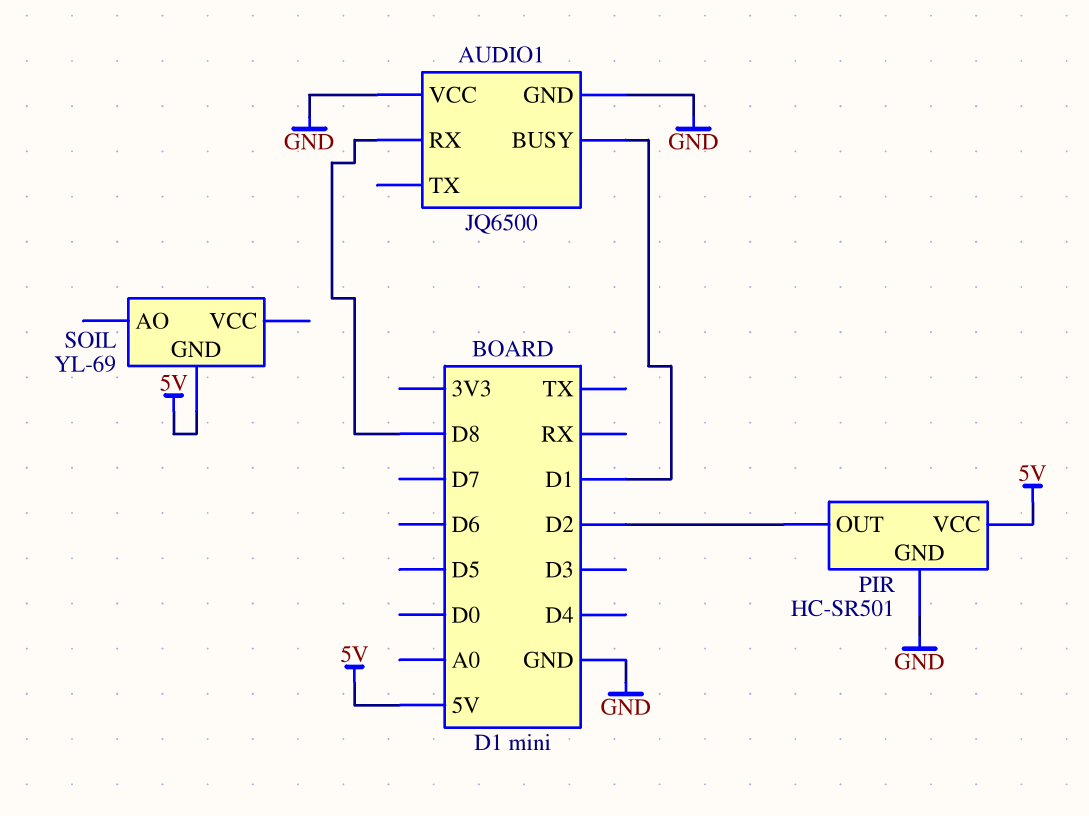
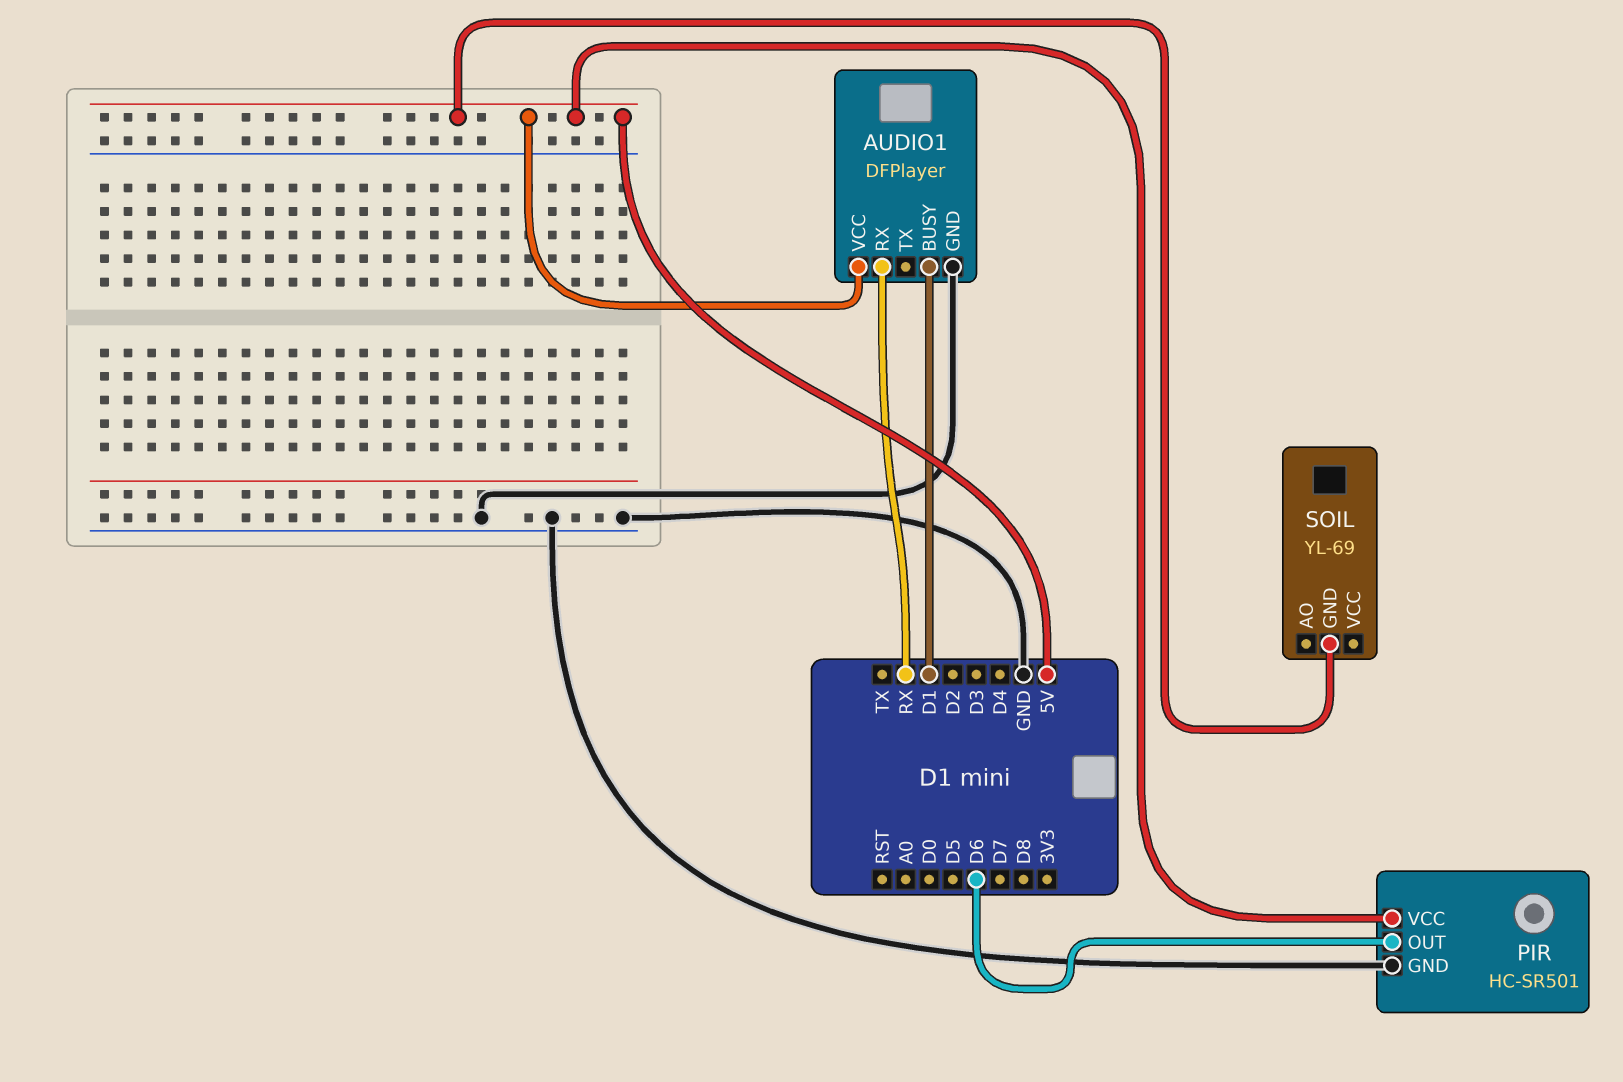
AUDIO1: JQ6500 -> DFPlayer
AUDIO1 pin RX: D8 -> RX
AUDIO1 pin VCC: GND -> 5V
PIR pin OUT: D2 -> D6

